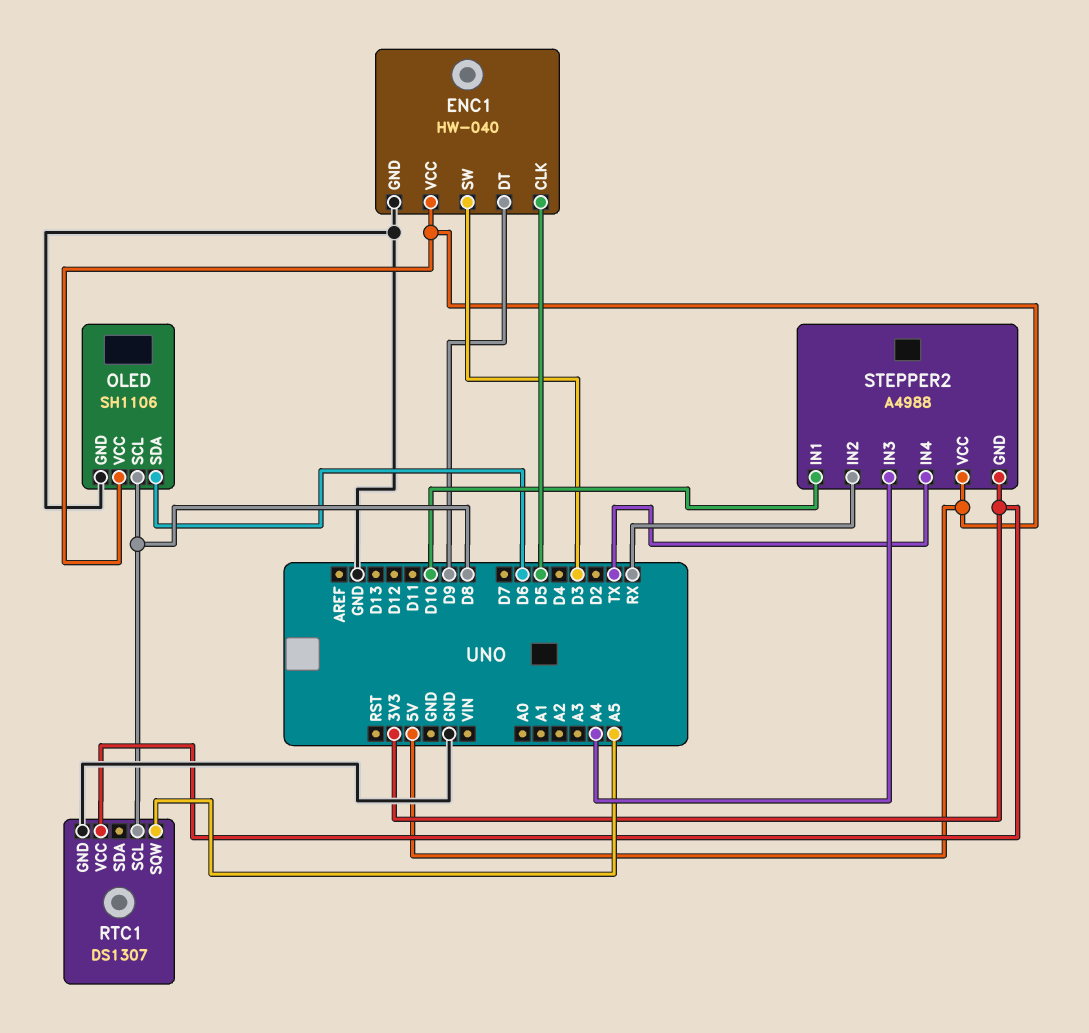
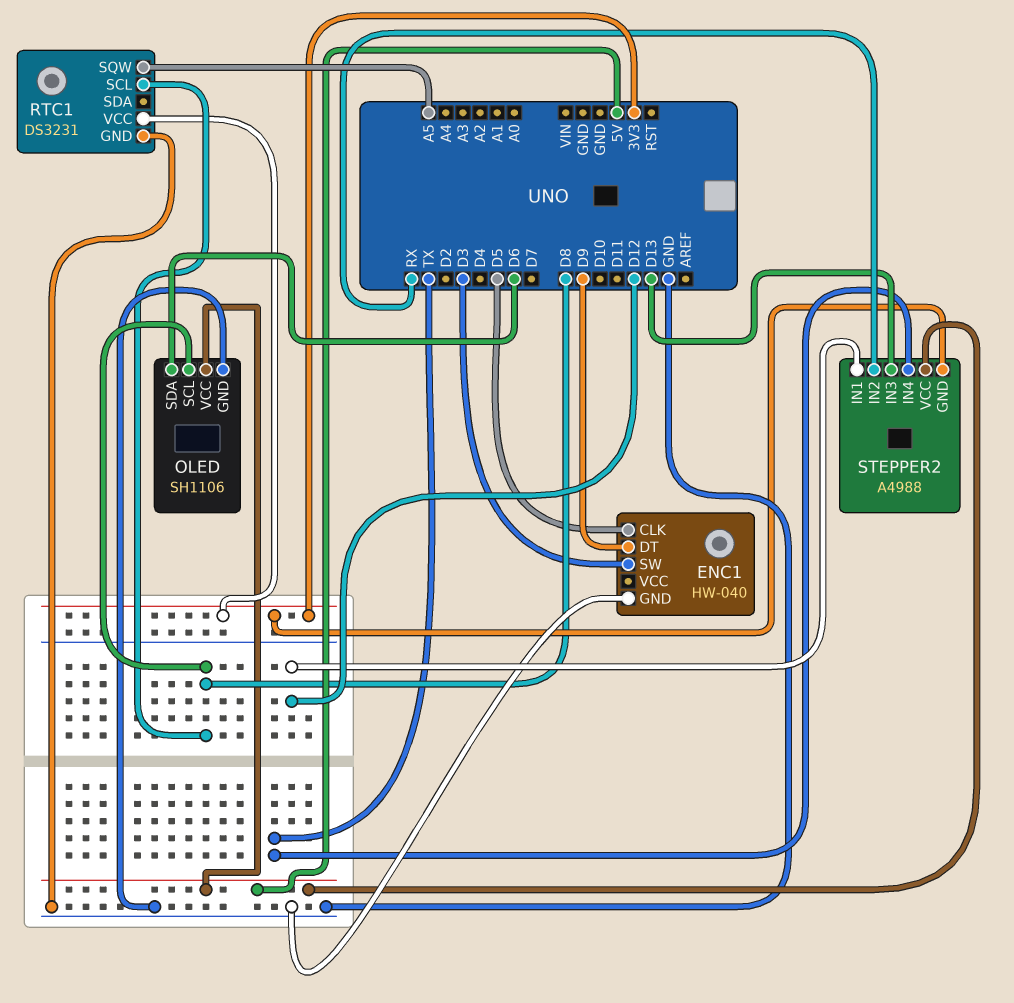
ENC1 pin VCC: 5V -> none
RTC1: DS1307 -> DS3231
STEPPER2 pin IN1: D10 -> D12
STEPPER2 pin IN3: A4 -> D13

